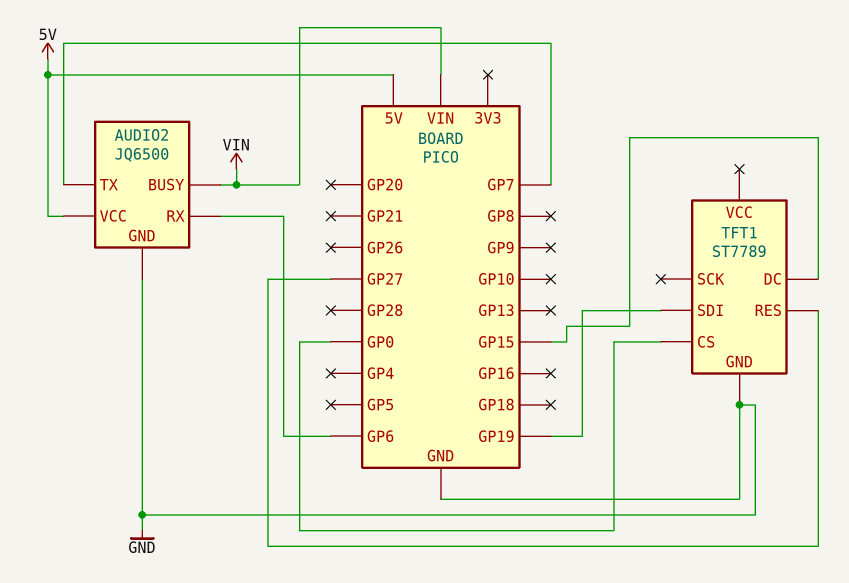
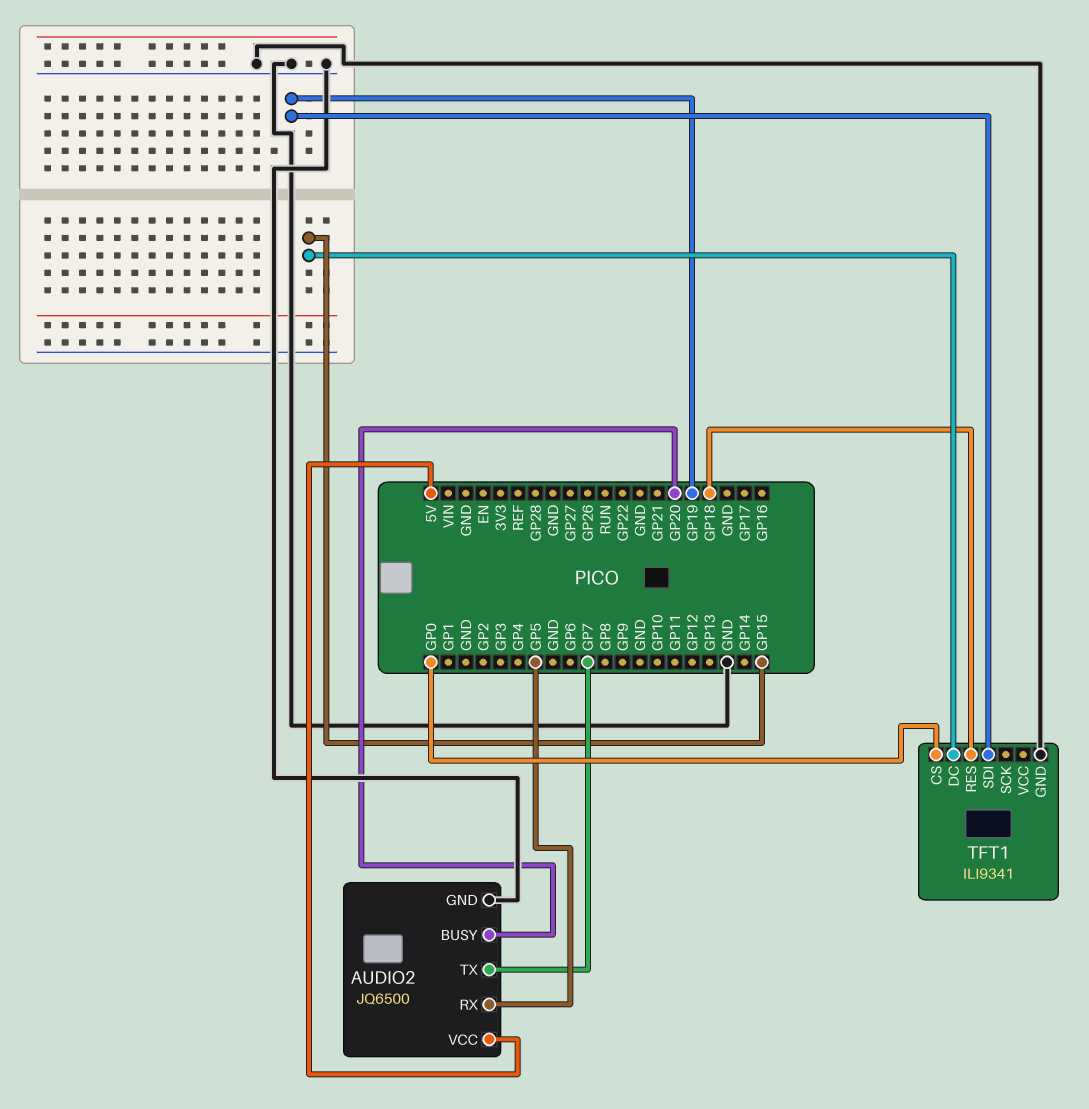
AUDIO2 pin BUSY: VIN -> GP20
AUDIO2 pin RX: GP6 -> GP5
TFT1: ST7789 -> ILI9341
TFT1 pin RES: GP27 -> GP18

